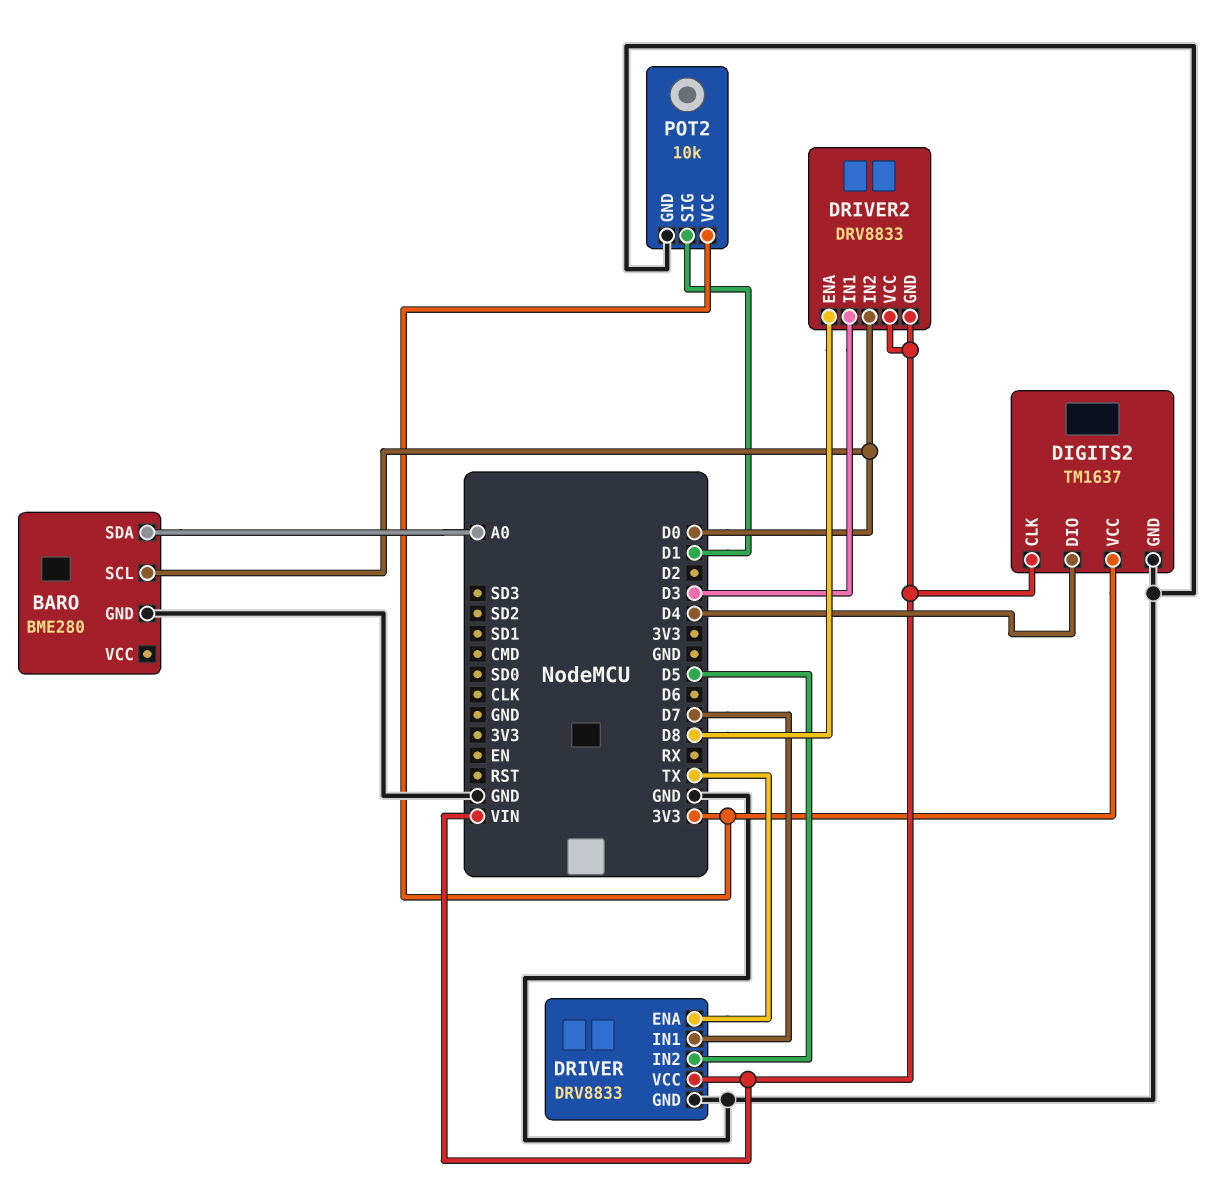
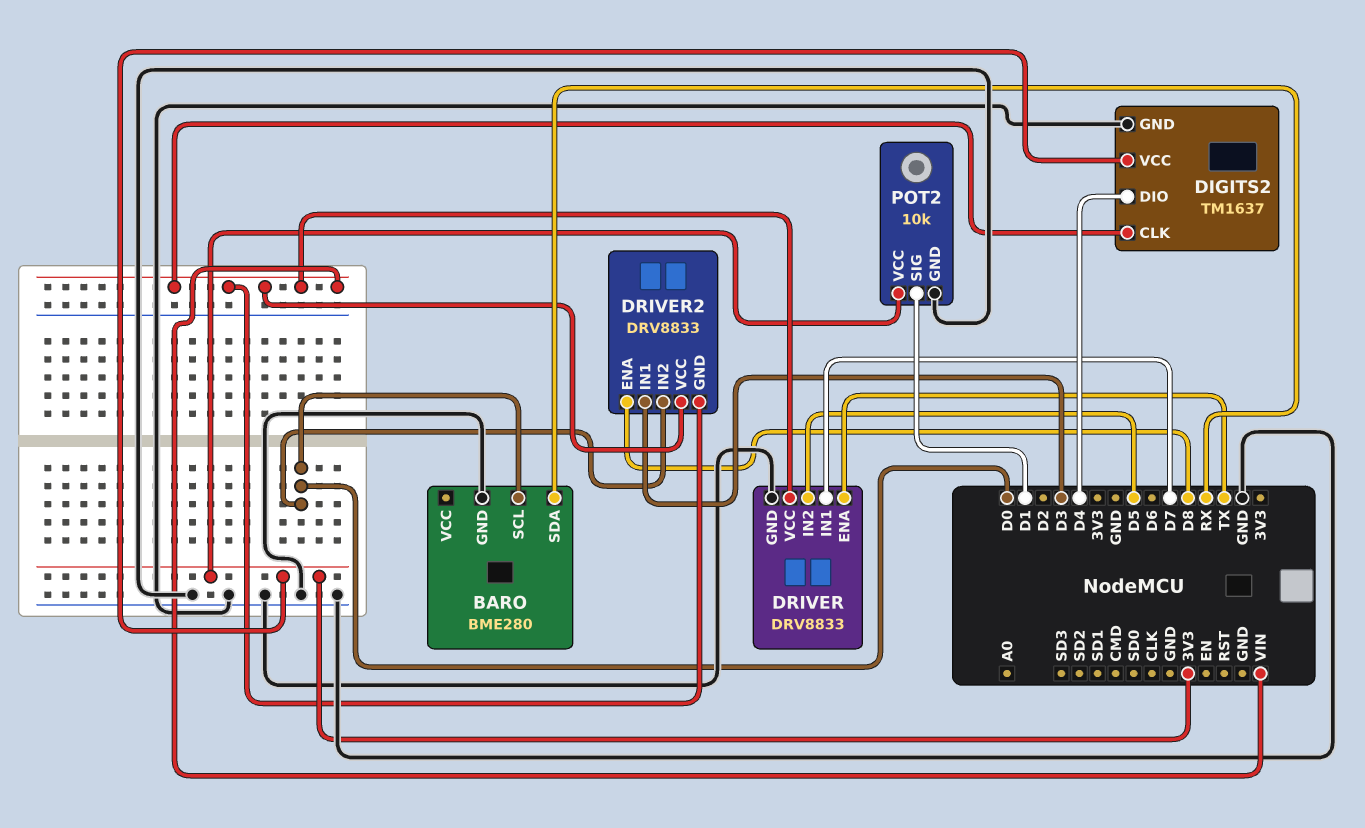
BARO pin SDA: A0 -> RX

